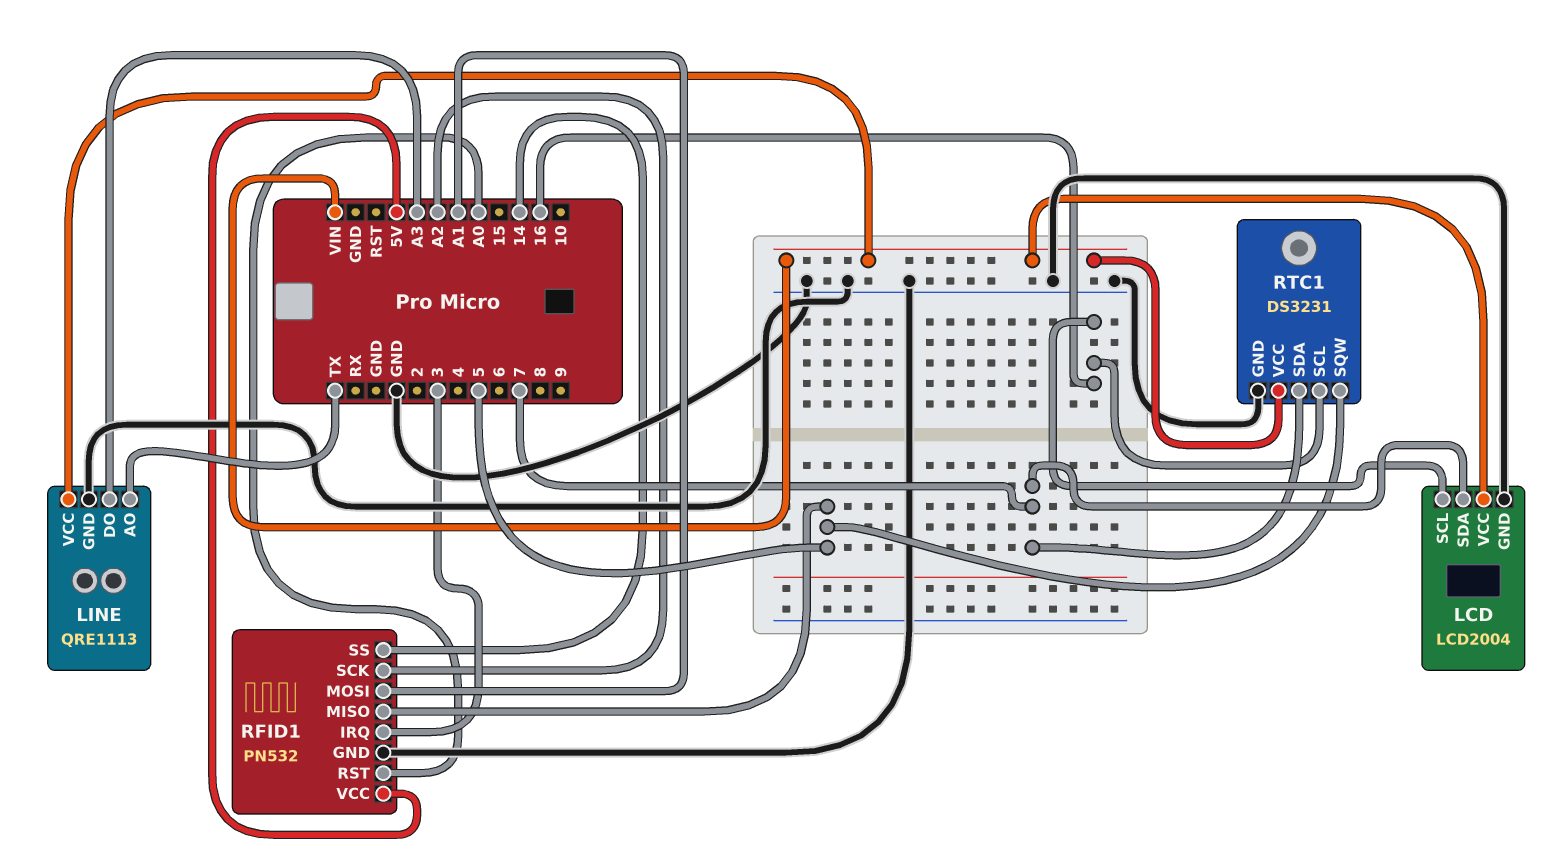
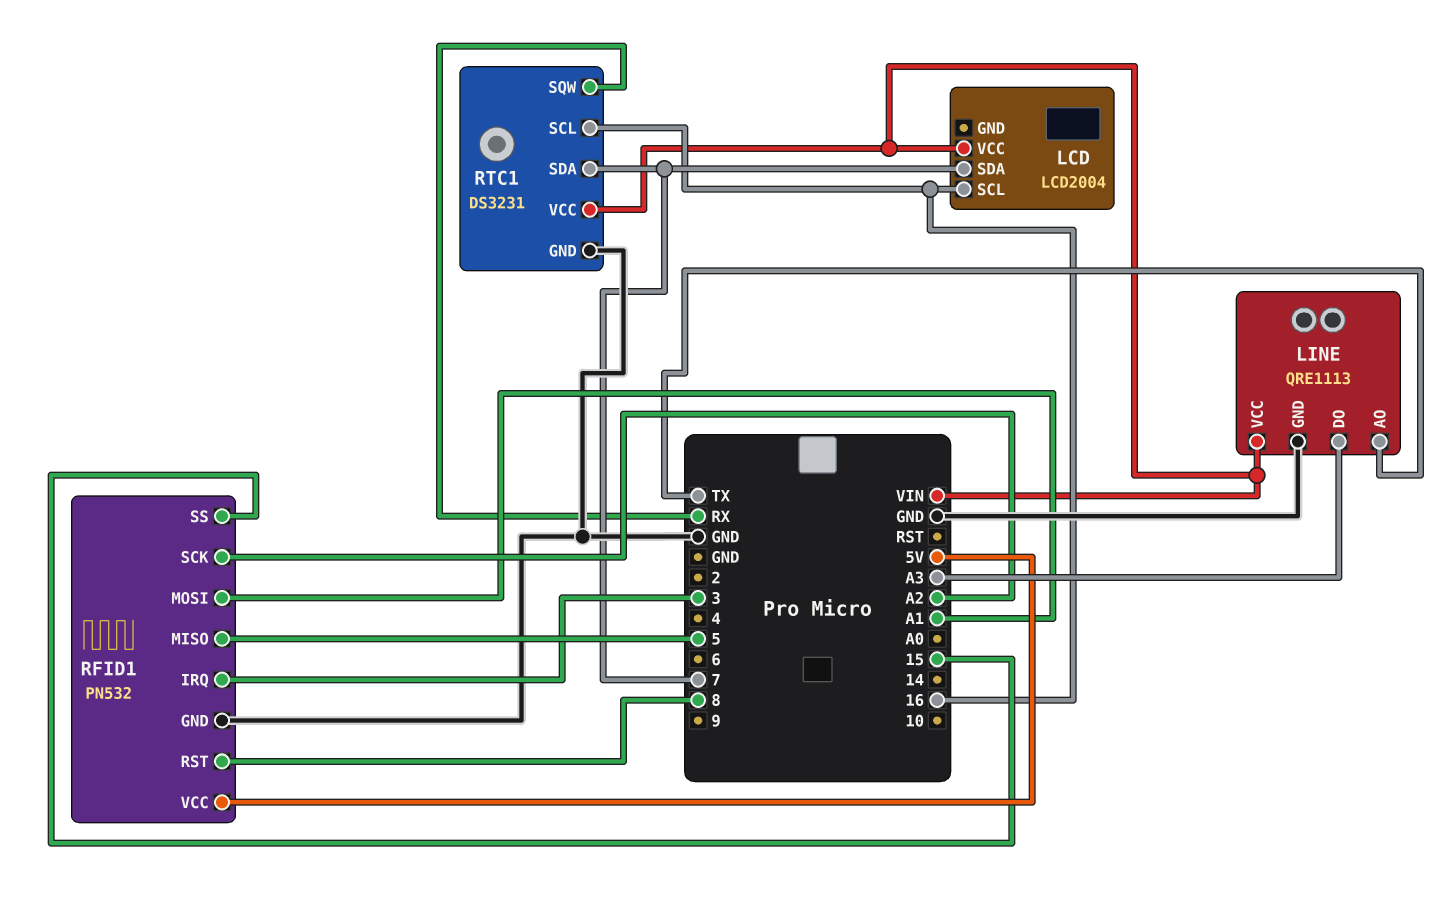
LCD pin GND: GND -> none
RFID1 pin RST: A0 -> 8
RFID1 pin SS: 14 -> 15
RTC1 pin SQW: 5 -> RX

